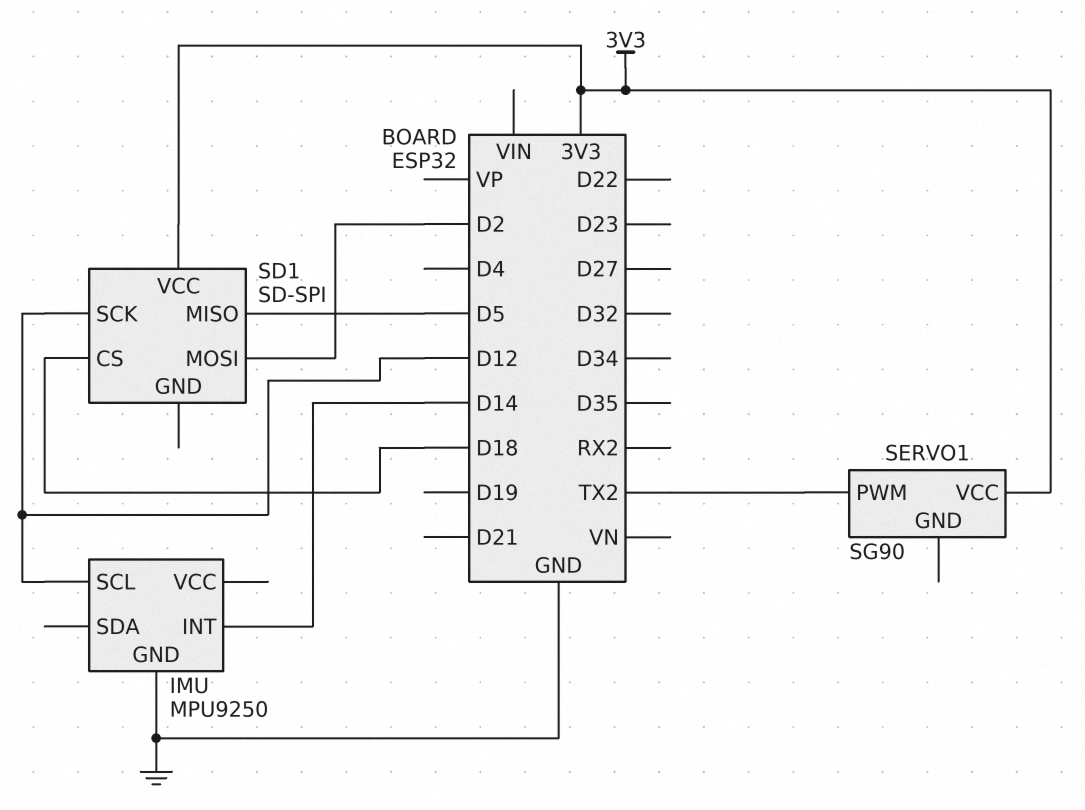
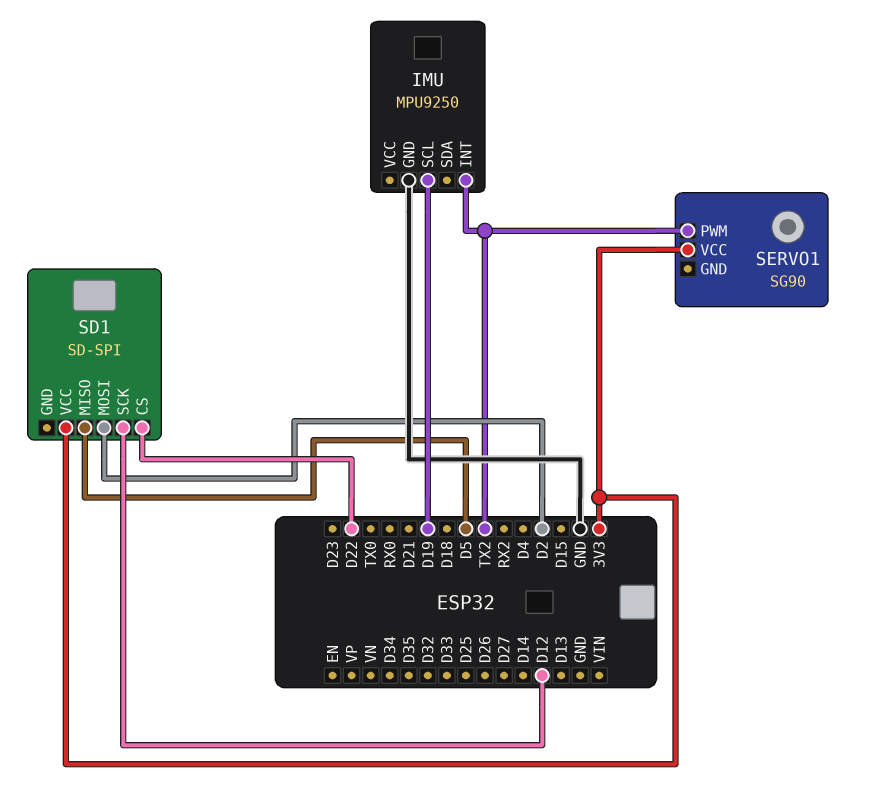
IMU pin INT: D14 -> TX2
IMU pin SCL: D12 -> D19
SD1 pin CS: D18 -> D22

